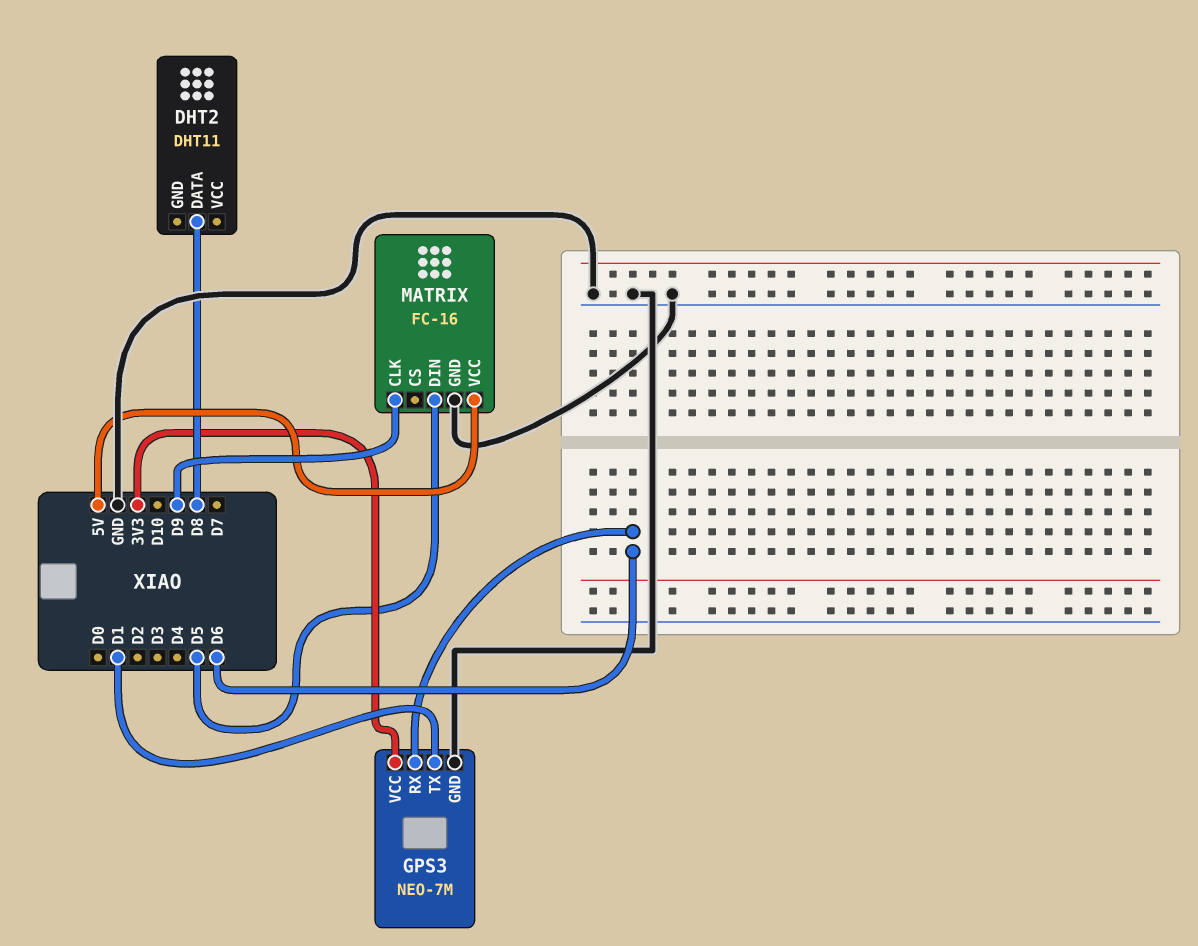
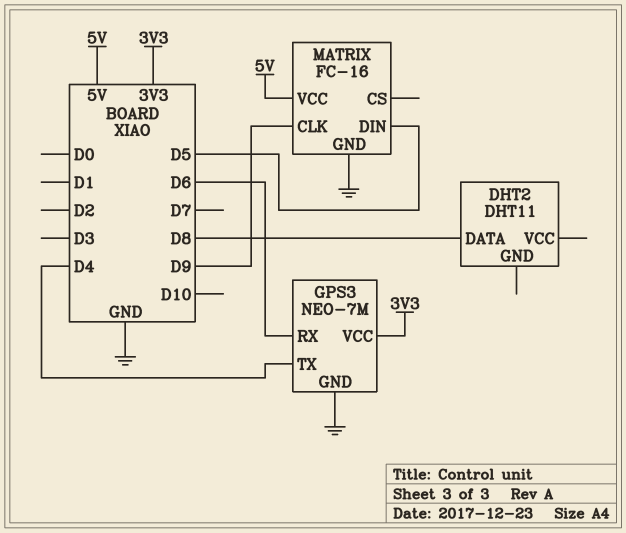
GPS3 pin TX: D1 -> D4

